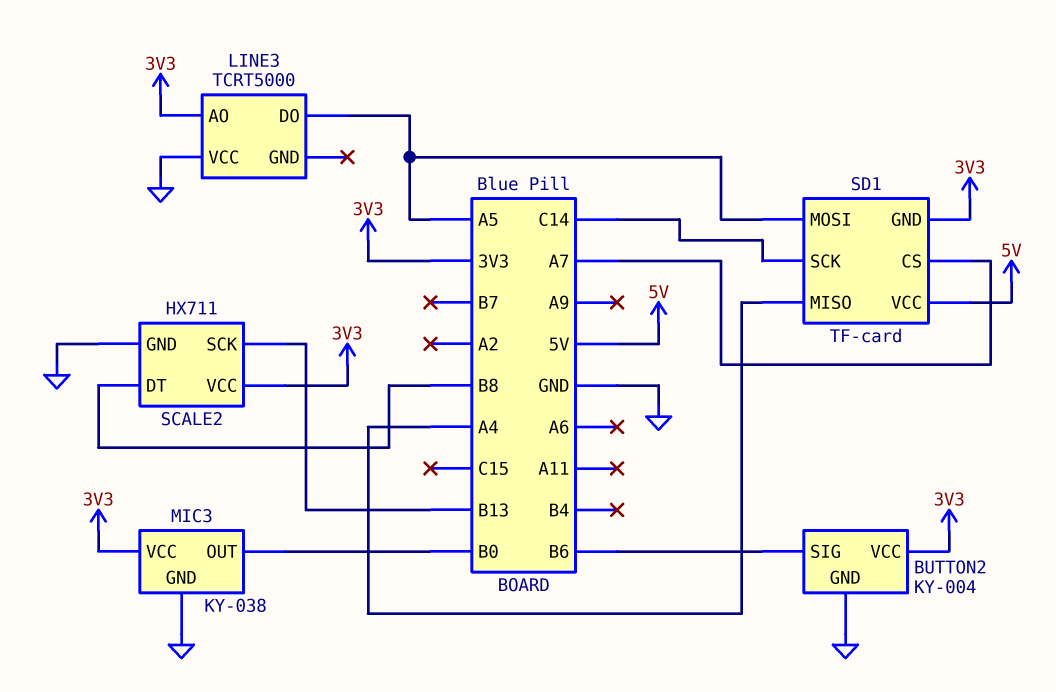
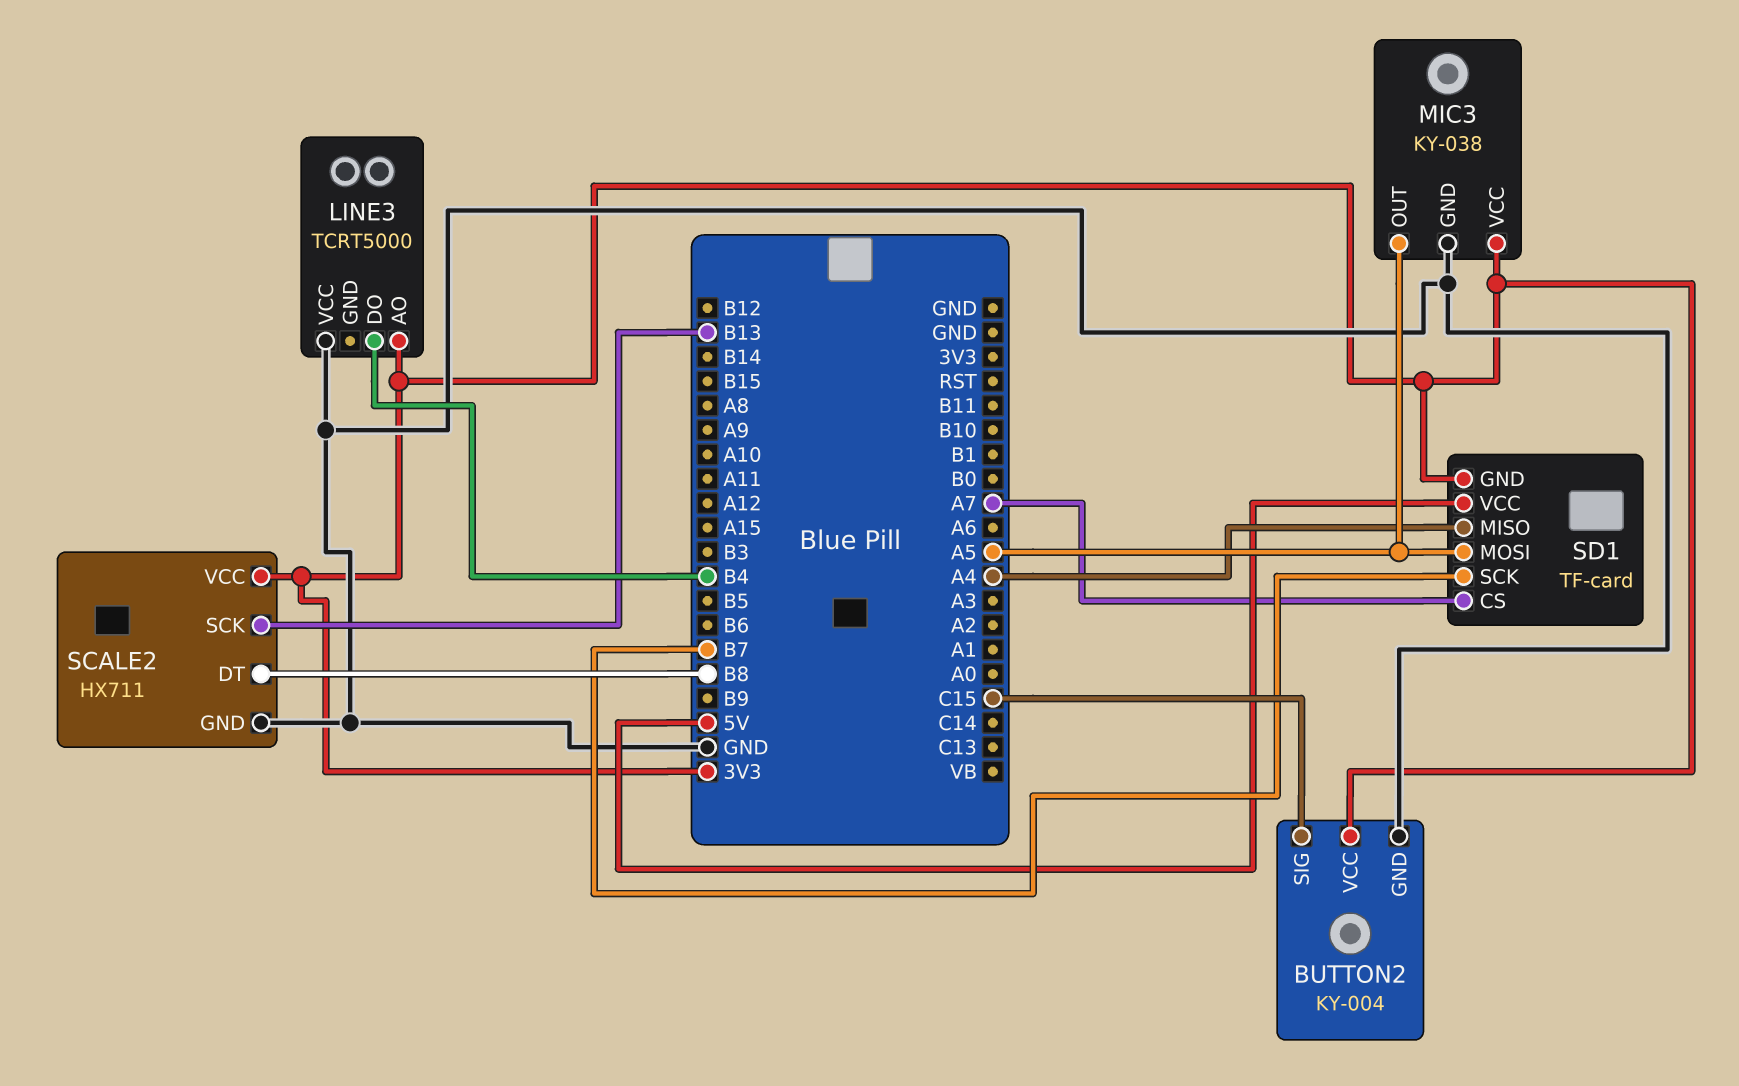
BUTTON2 pin SIG: B6 -> C15
LINE3 pin DO: A5 -> B4
MIC3 pin OUT: B0 -> A5
SD1 pin SCK: C14 -> B7

